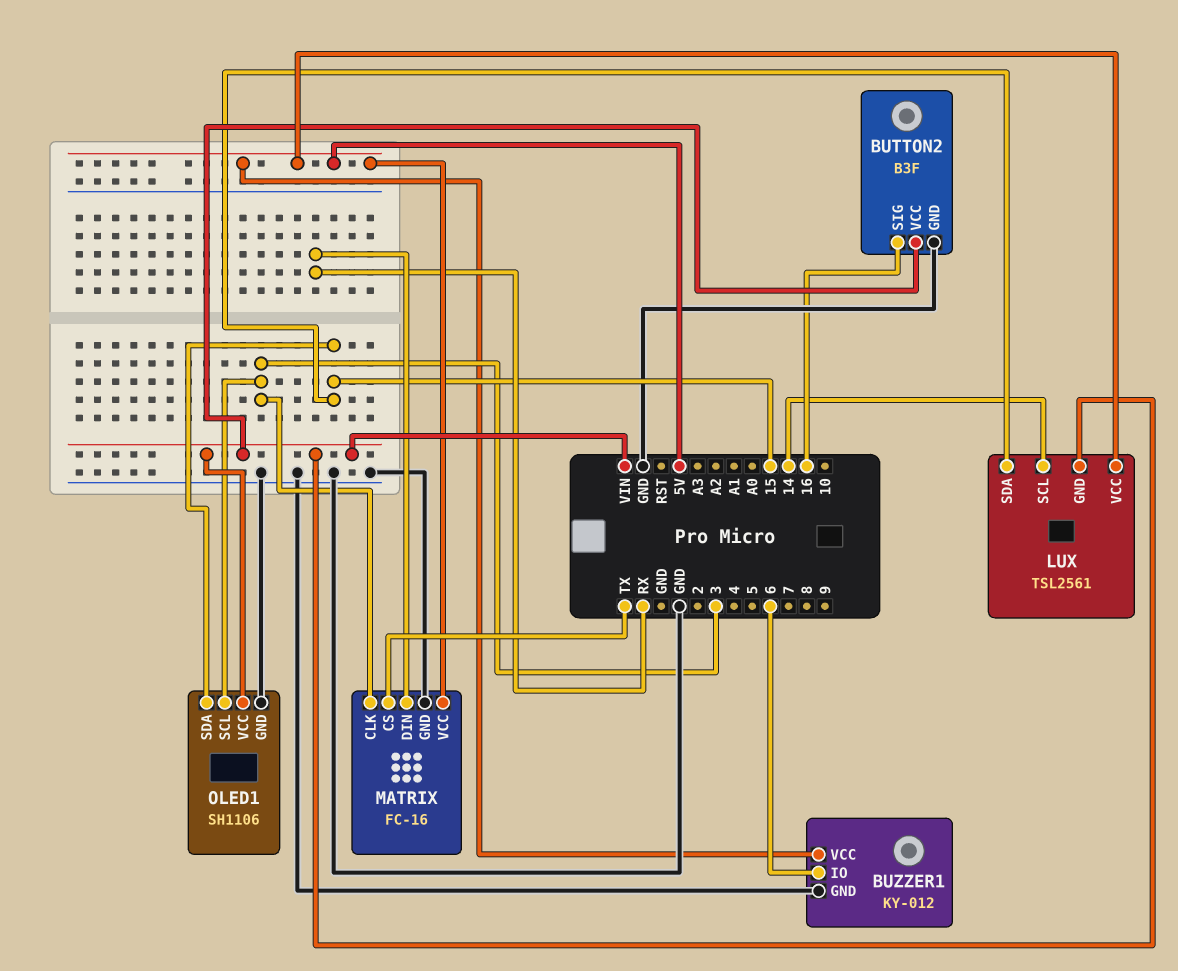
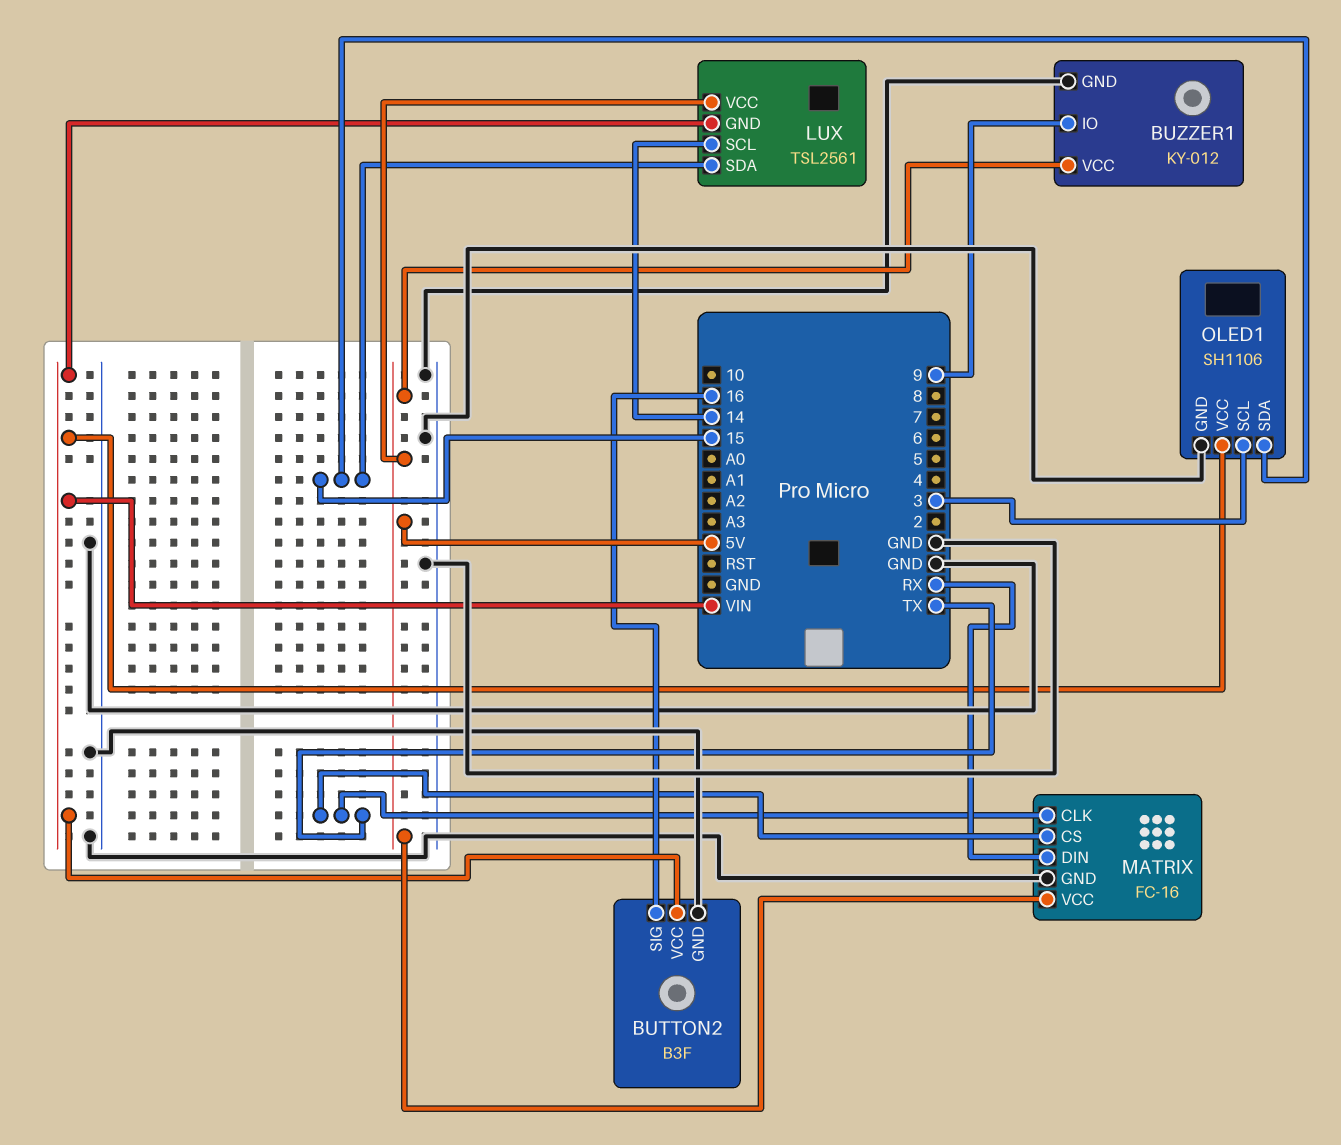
BUZZER1 pin IO: 6 -> 9
MATRIX pin CLK: 3 -> TX

